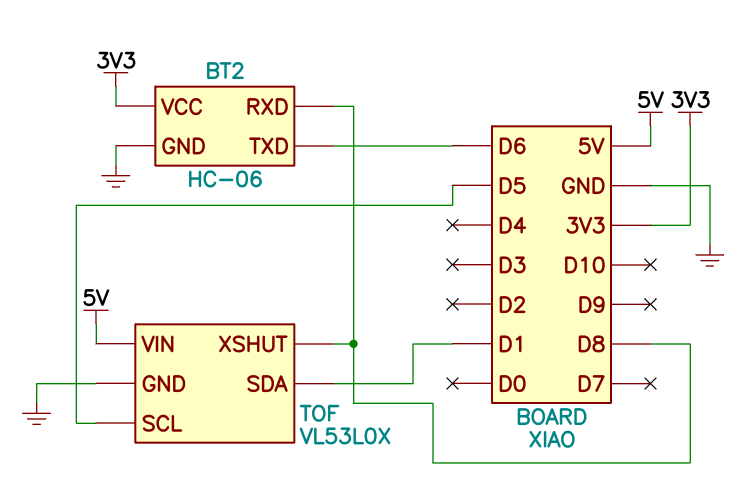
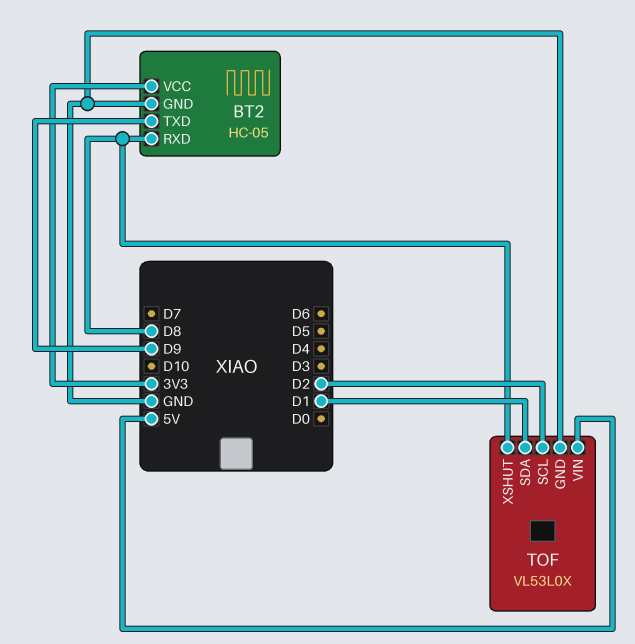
BT2: HC-06 -> HC-05
BT2 pin TXD: D6 -> D9
TOF pin SCL: D5 -> D2

